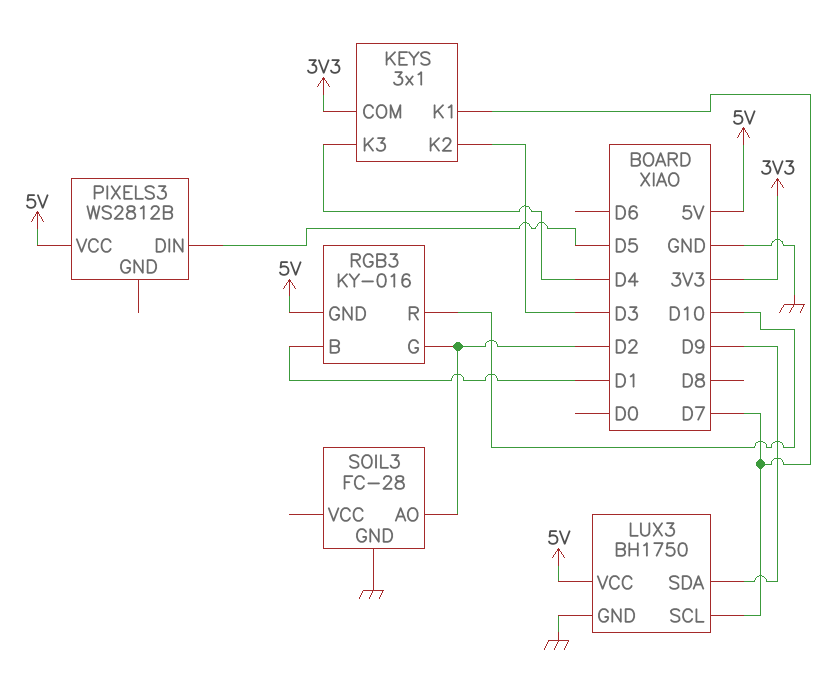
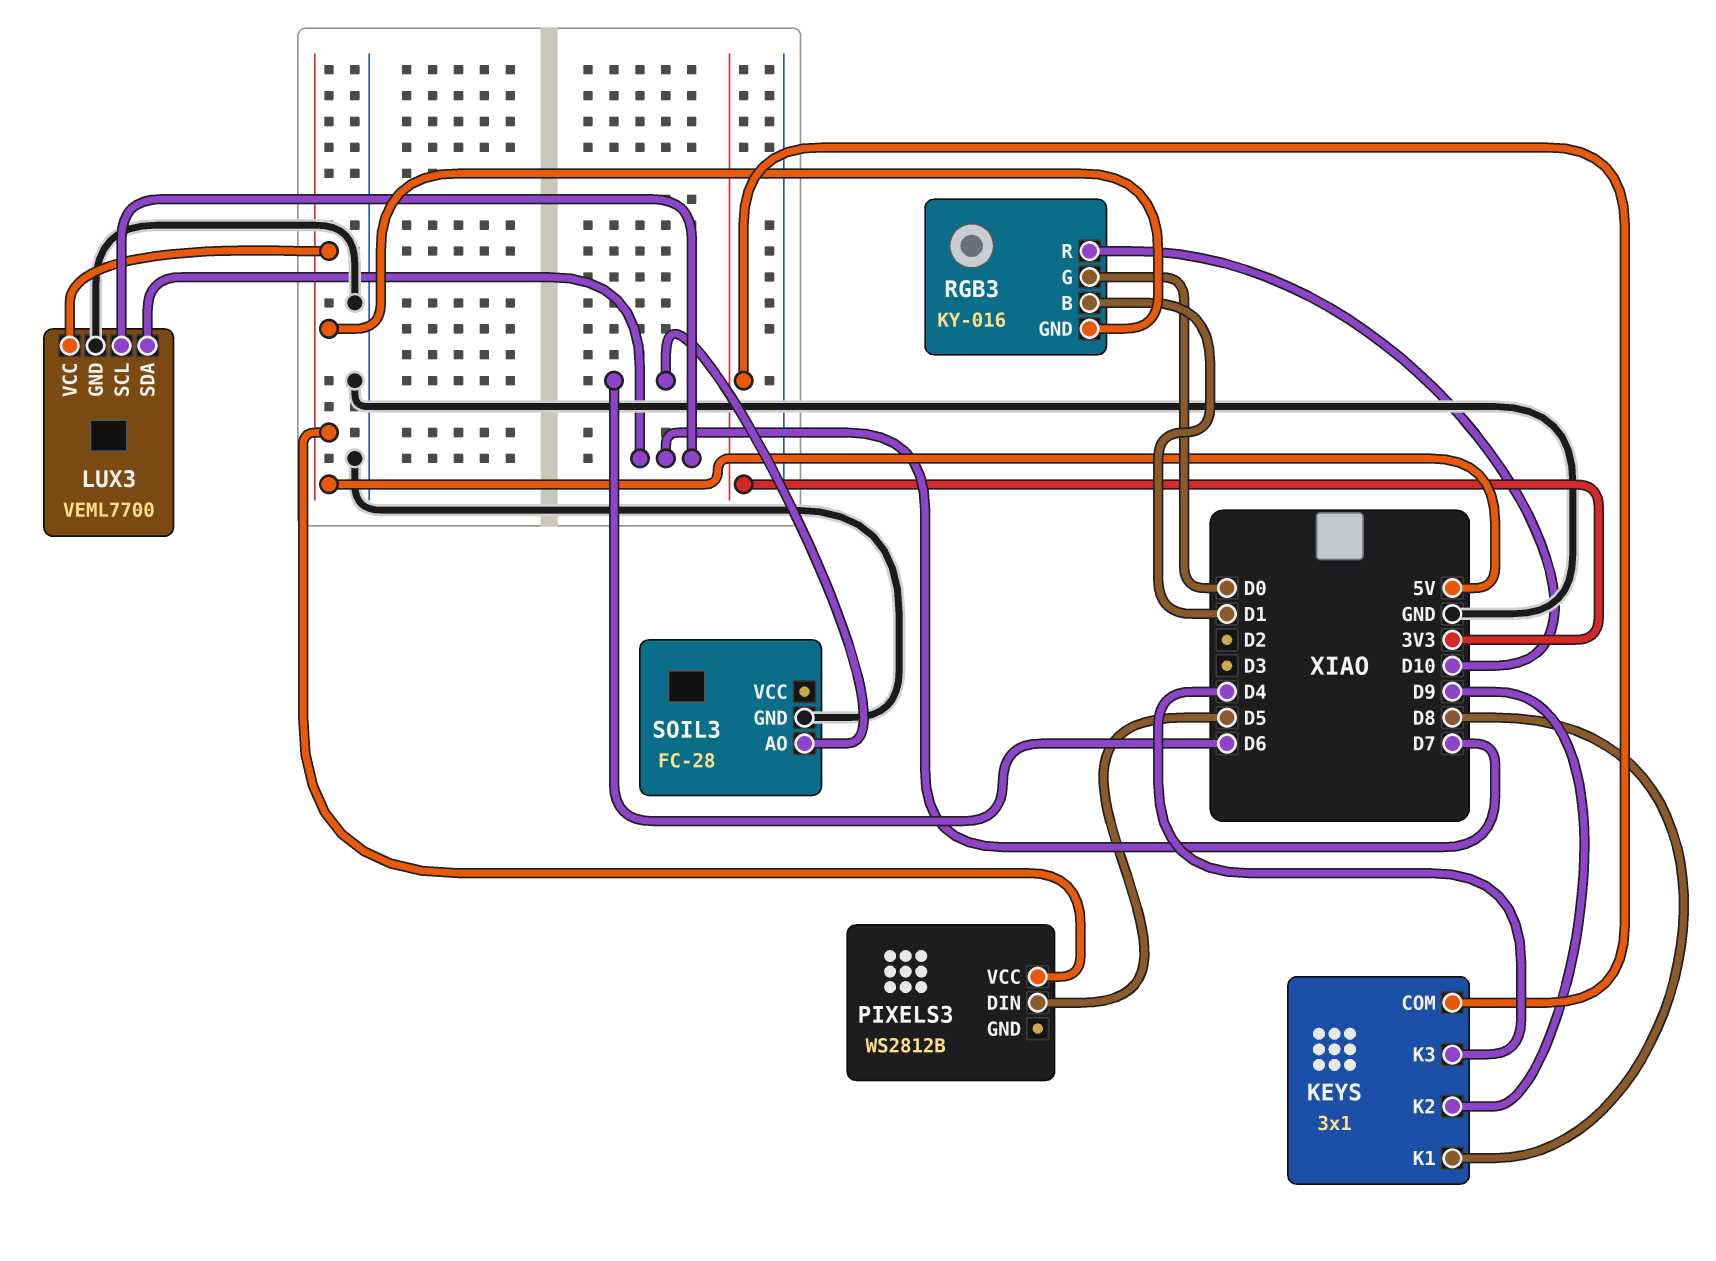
KEYS pin K1: D7 -> D8
KEYS pin K2: D3 -> D9
LUX3: BH1750 -> VEML7700
LUX3 pin SDA: D9 -> D7
RGB3 pin G: D2 -> D0
SOIL3 pin AO: D2 -> D6

